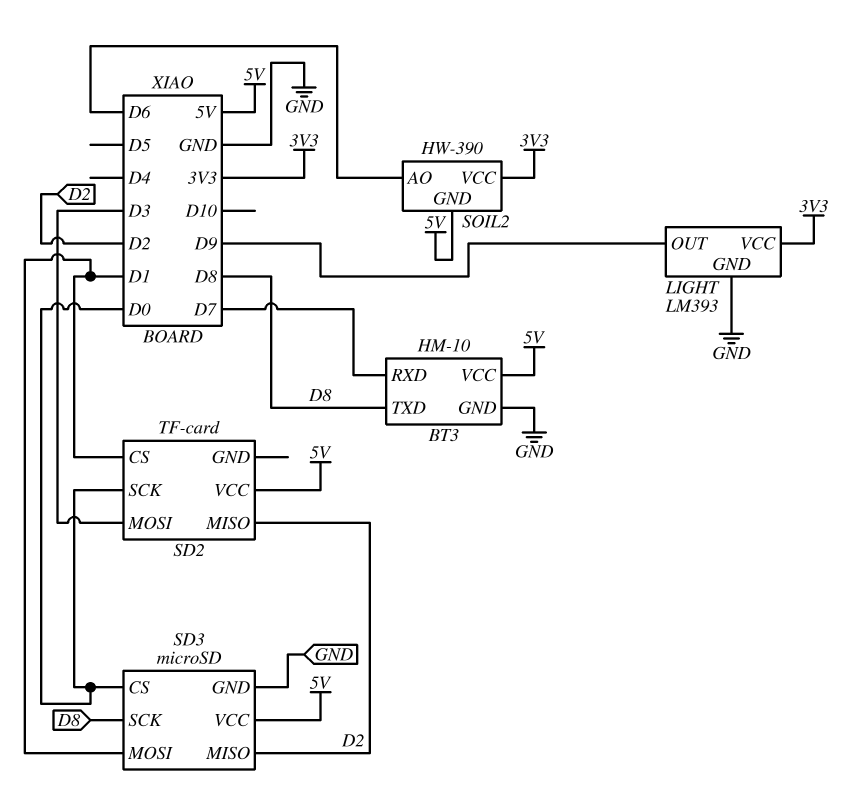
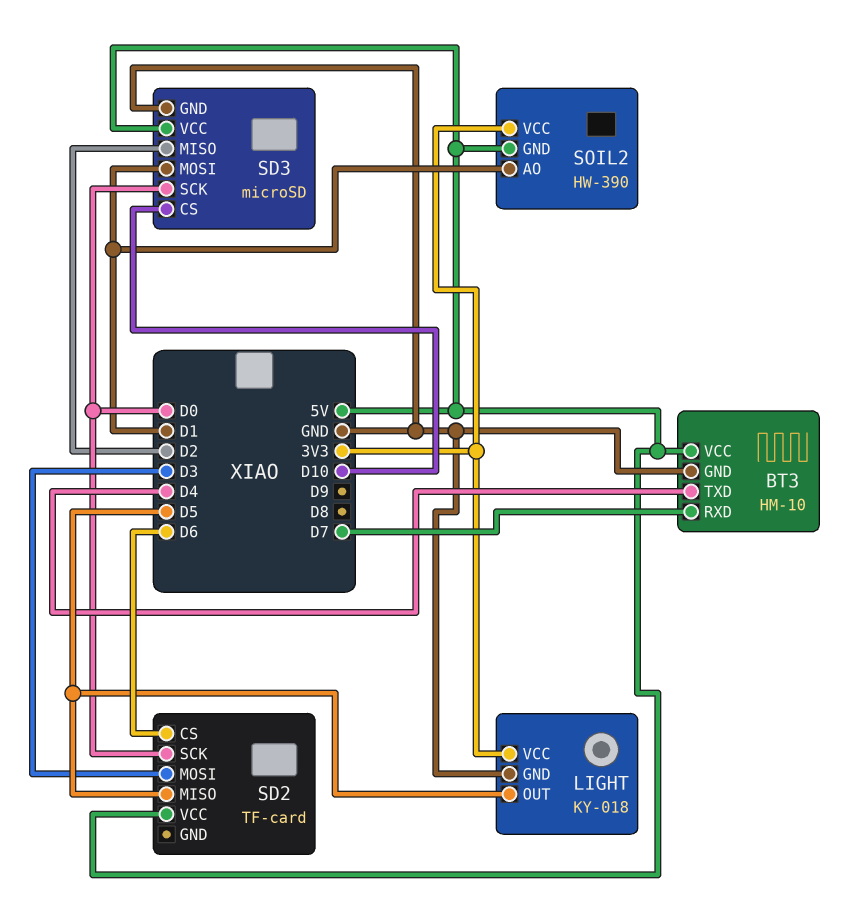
BT3 pin TXD: D8 -> D4
LIGHT: LM393 -> KY-018
LIGHT pin OUT: D9 -> D5
SD2 pin CS: D1 -> D6
SD2 pin MISO: D2 -> D5
SD3 pin CS: D0 -> D10
SD3 pin SCK: D8 -> D0
SOIL2 pin AO: D6 -> D1

